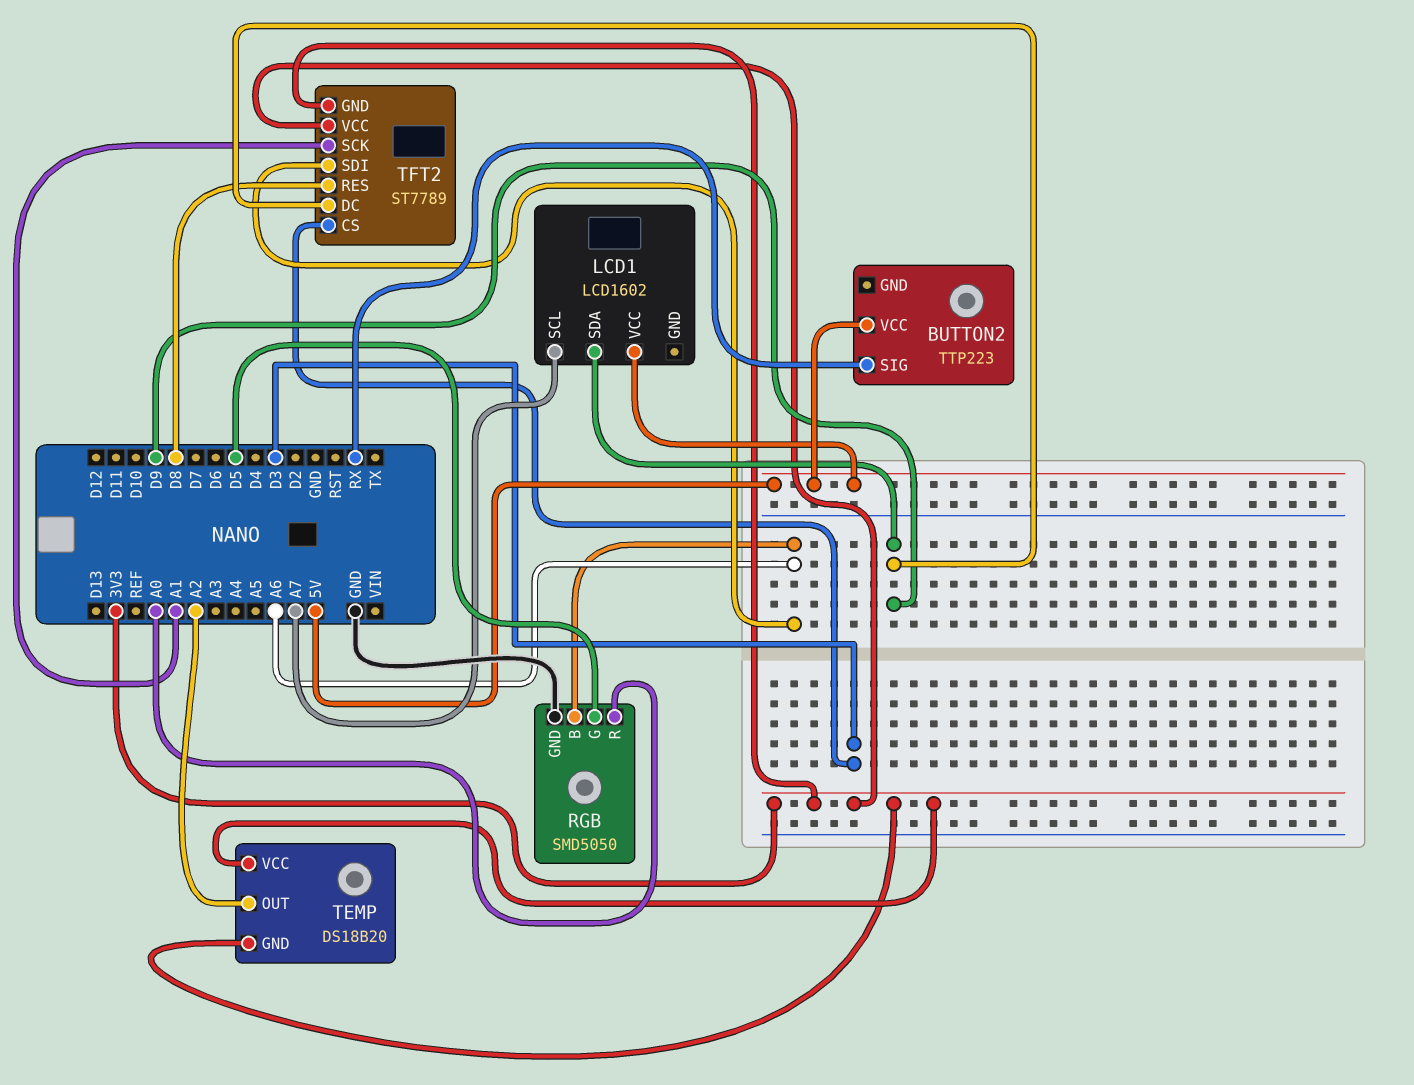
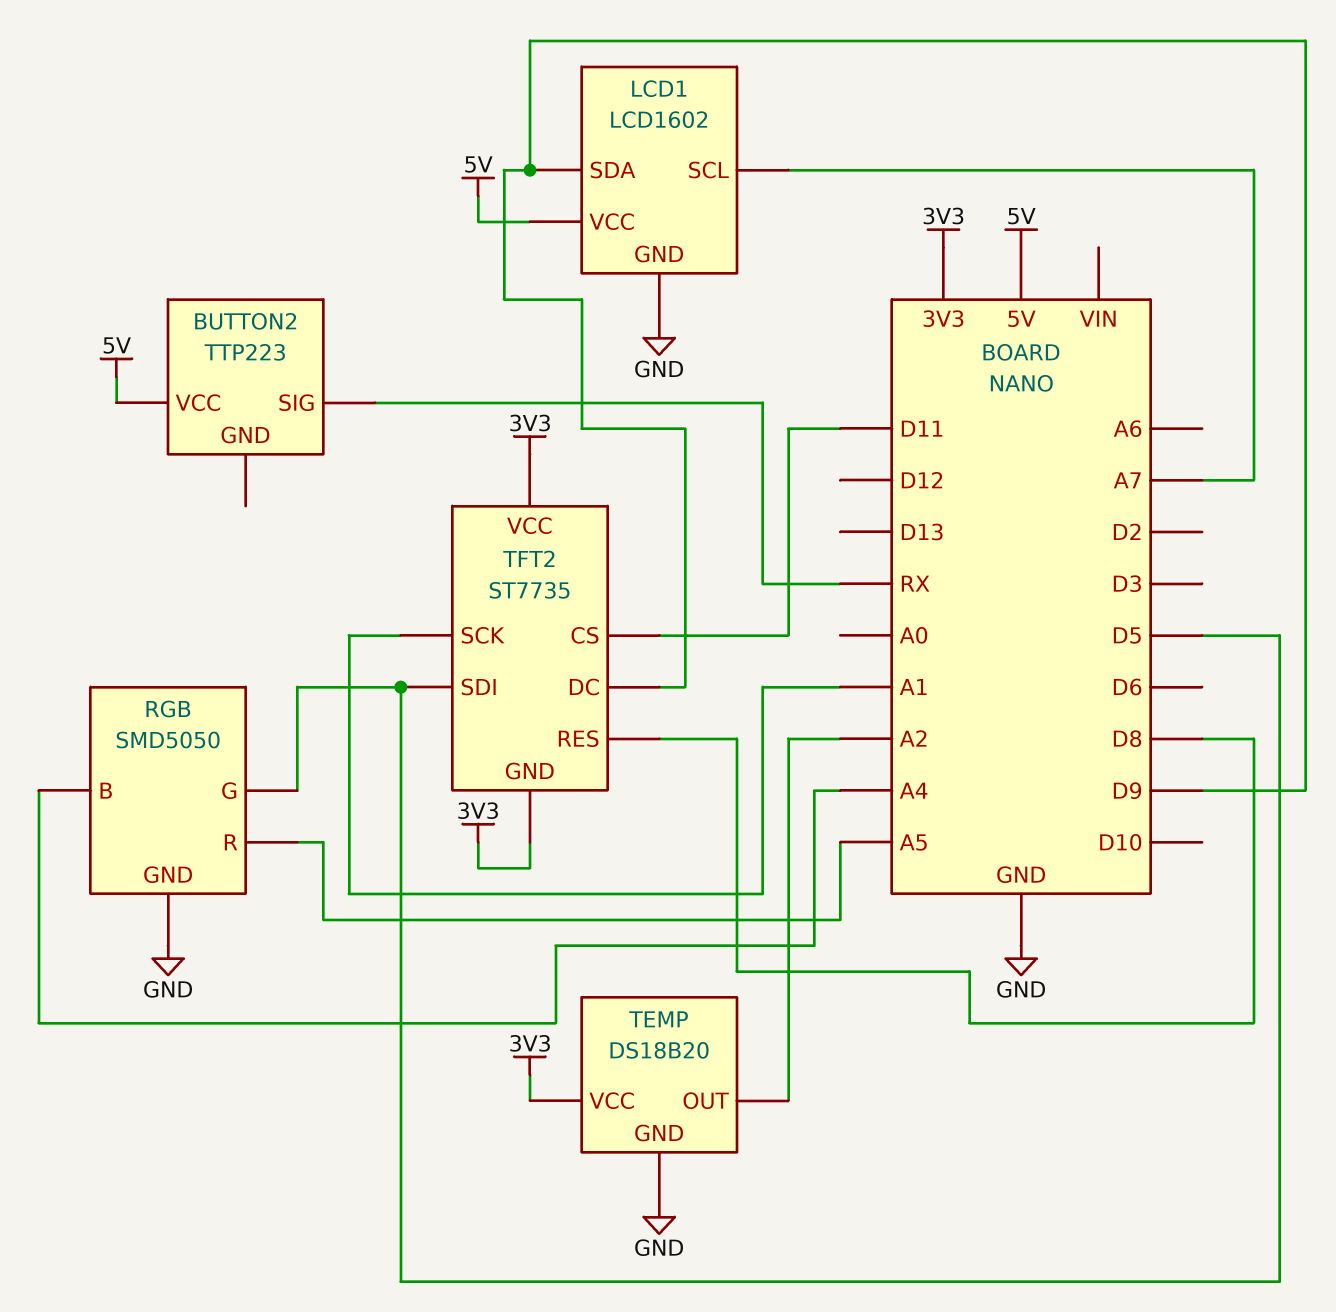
LCD1 pin GND: none -> GND
RGB pin B: A6 -> A4
RGB pin R: A0 -> A5
TEMP pin GND: 3V3 -> GND
TFT2: ST7789 -> ST7735
TFT2 pin CS: D3 -> D11
TFT2 pin SDI: A6 -> D5

